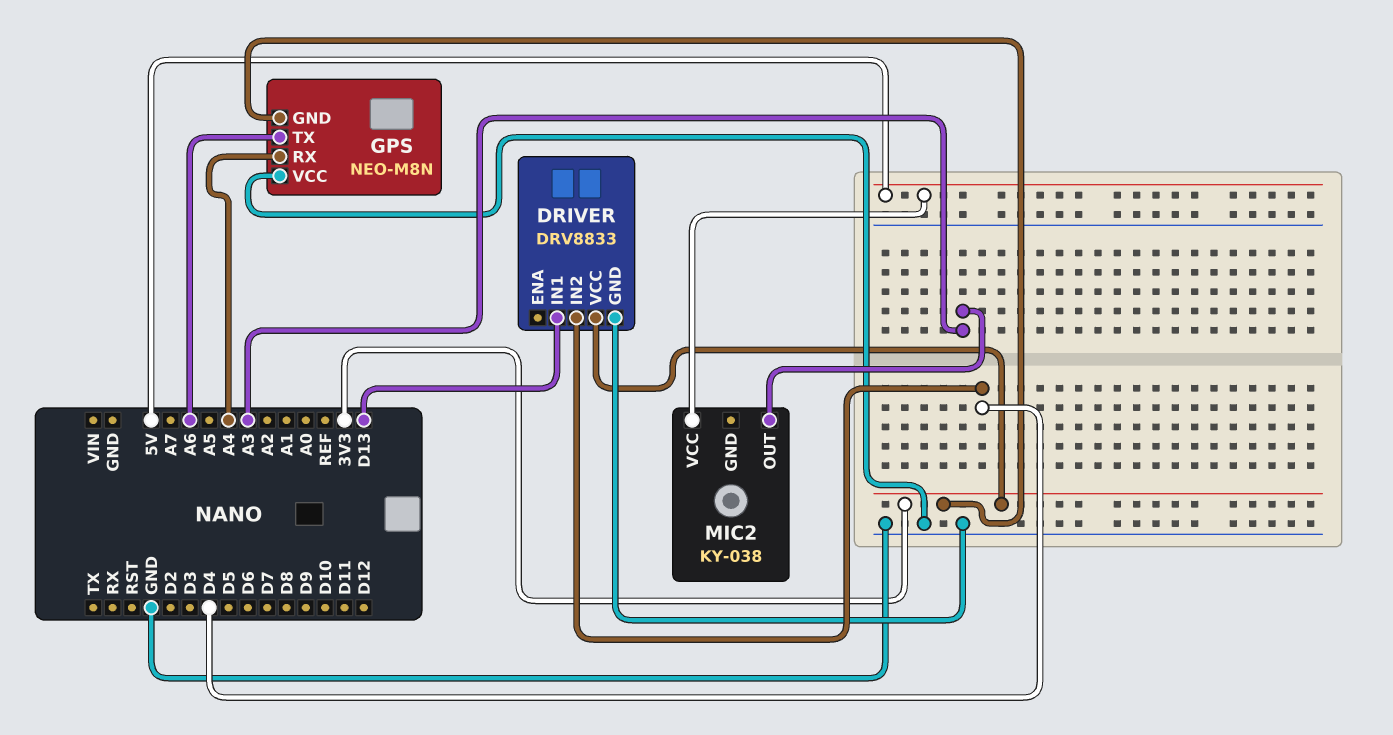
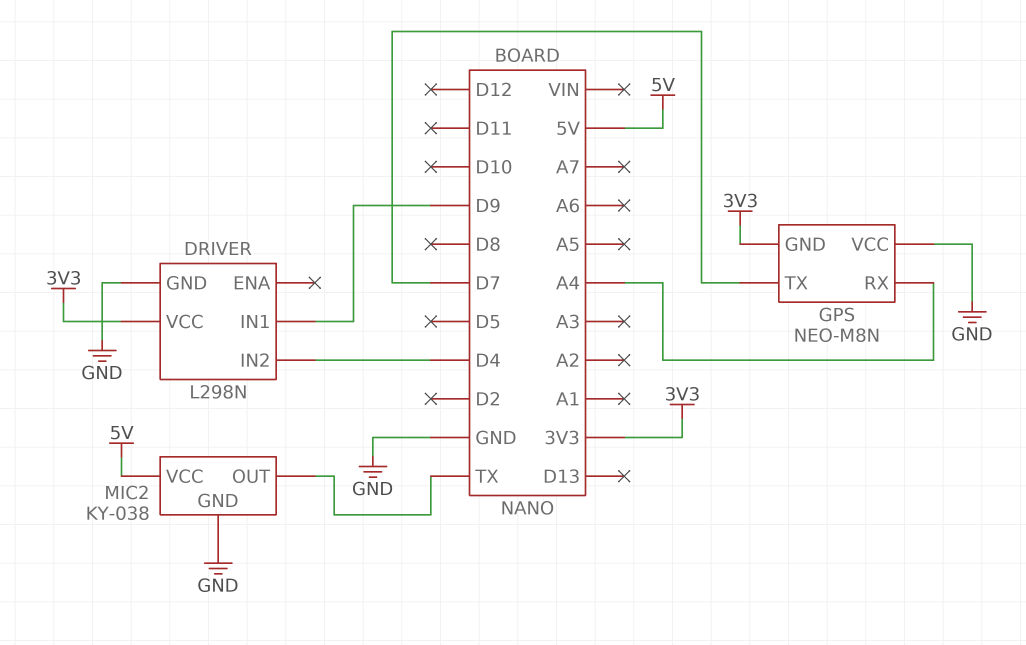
DRIVER: DRV8833 -> L298N
DRIVER pin IN1: D13 -> D9
GPS pin TX: A6 -> D7
MIC2 pin GND: none -> GND
MIC2 pin OUT: A3 -> TX

